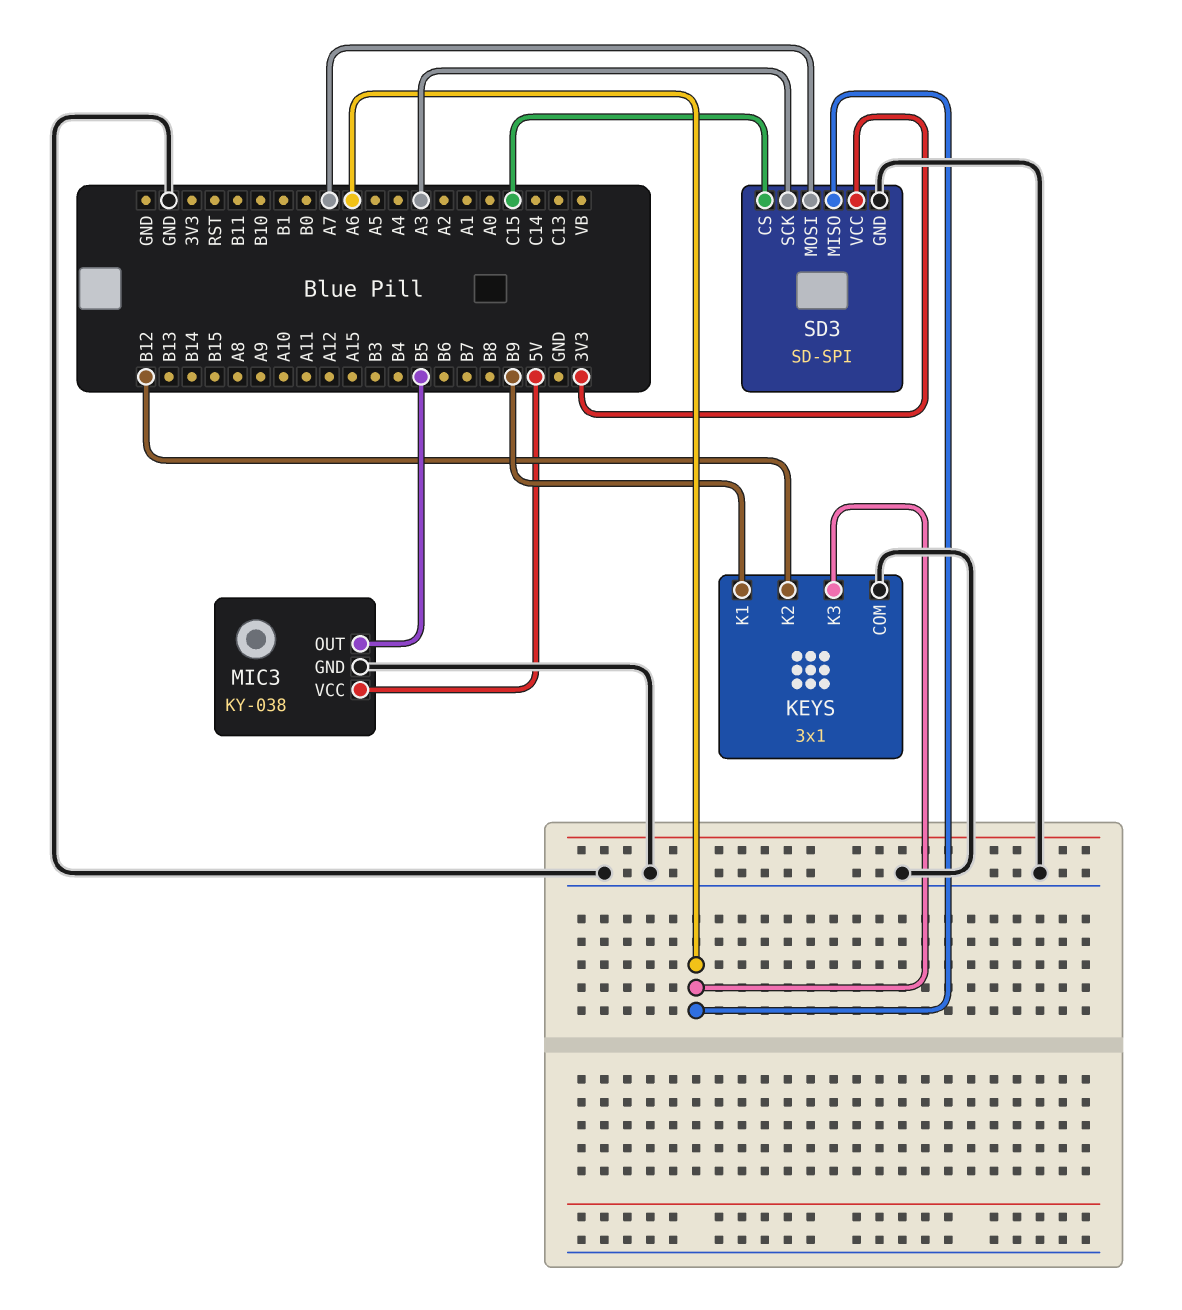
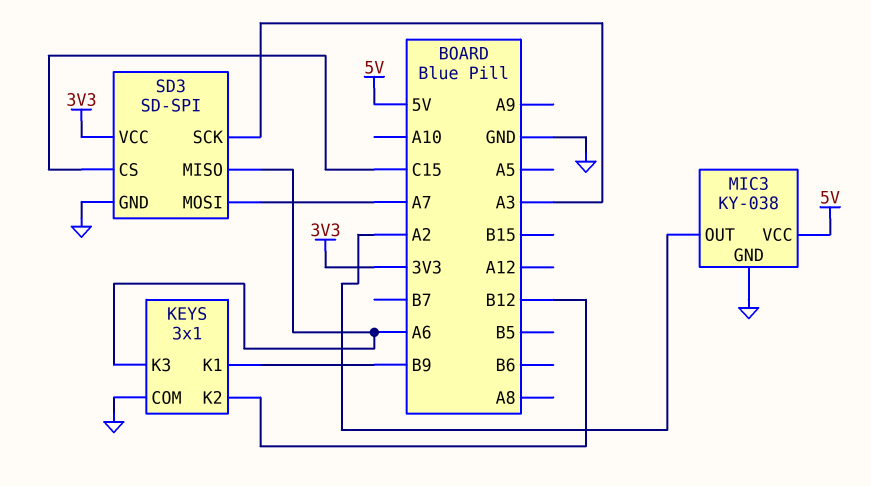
MIC3 pin OUT: B5 -> A2

